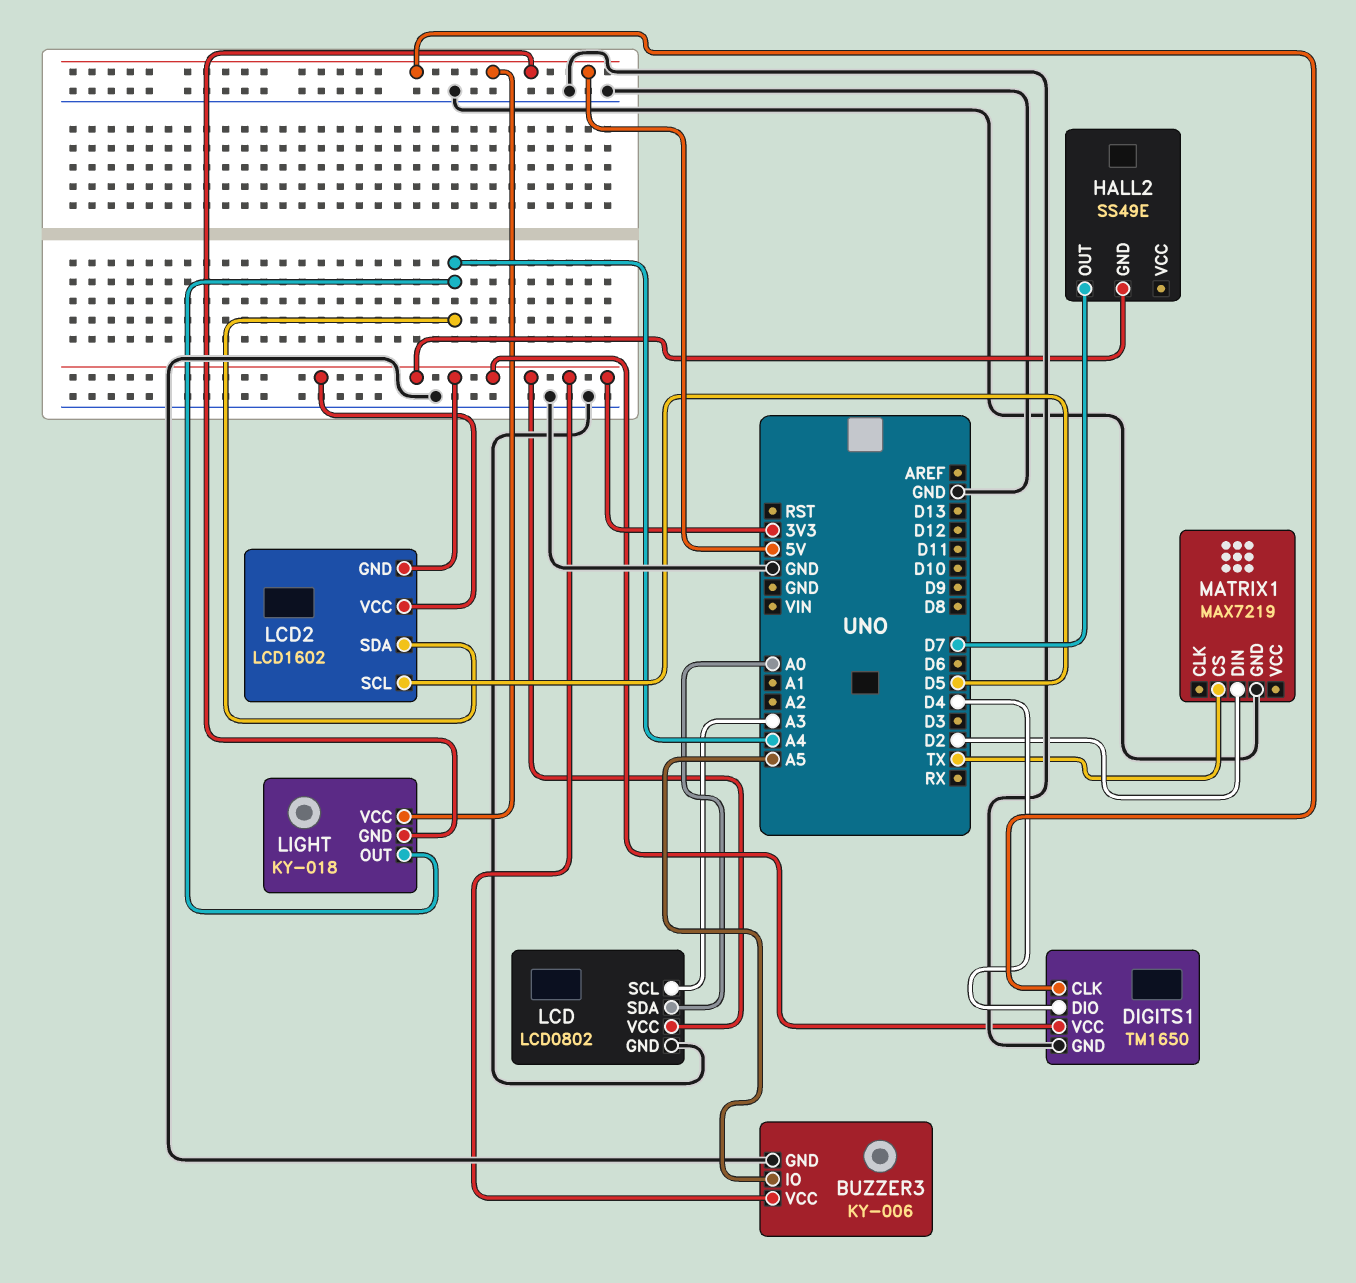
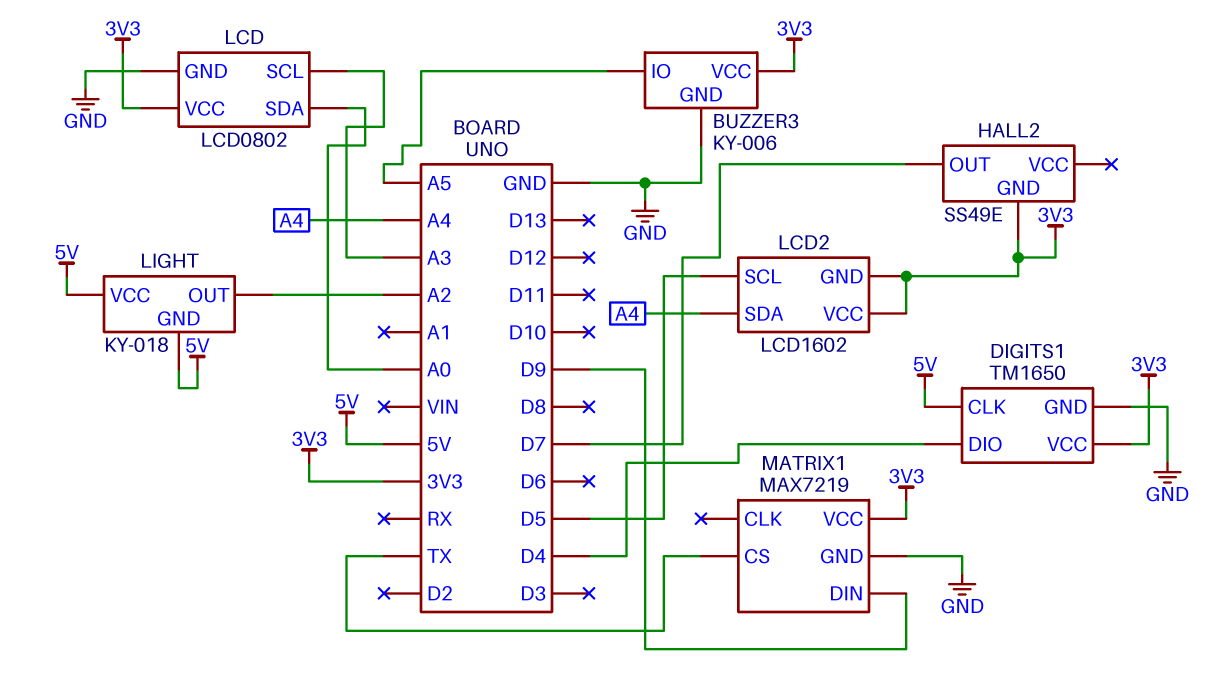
LIGHT pin OUT: A4 -> A2
MATRIX1 pin DIN: D2 -> D9
MATRIX1 pin VCC: none -> 3V3

